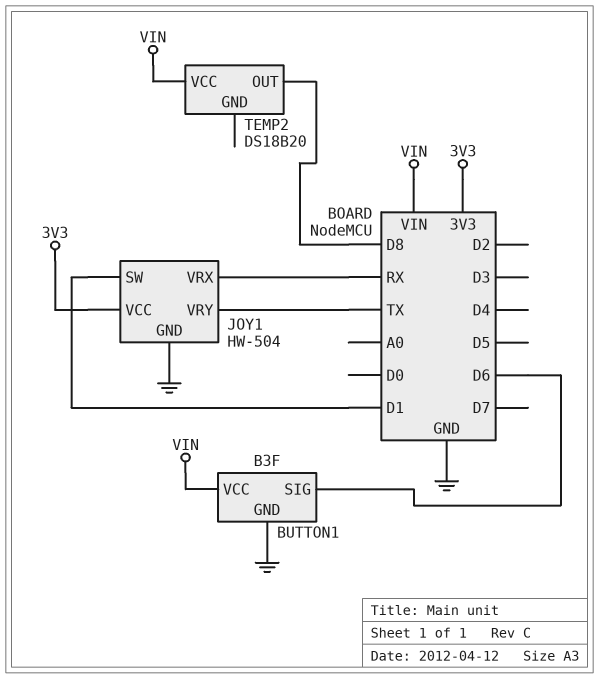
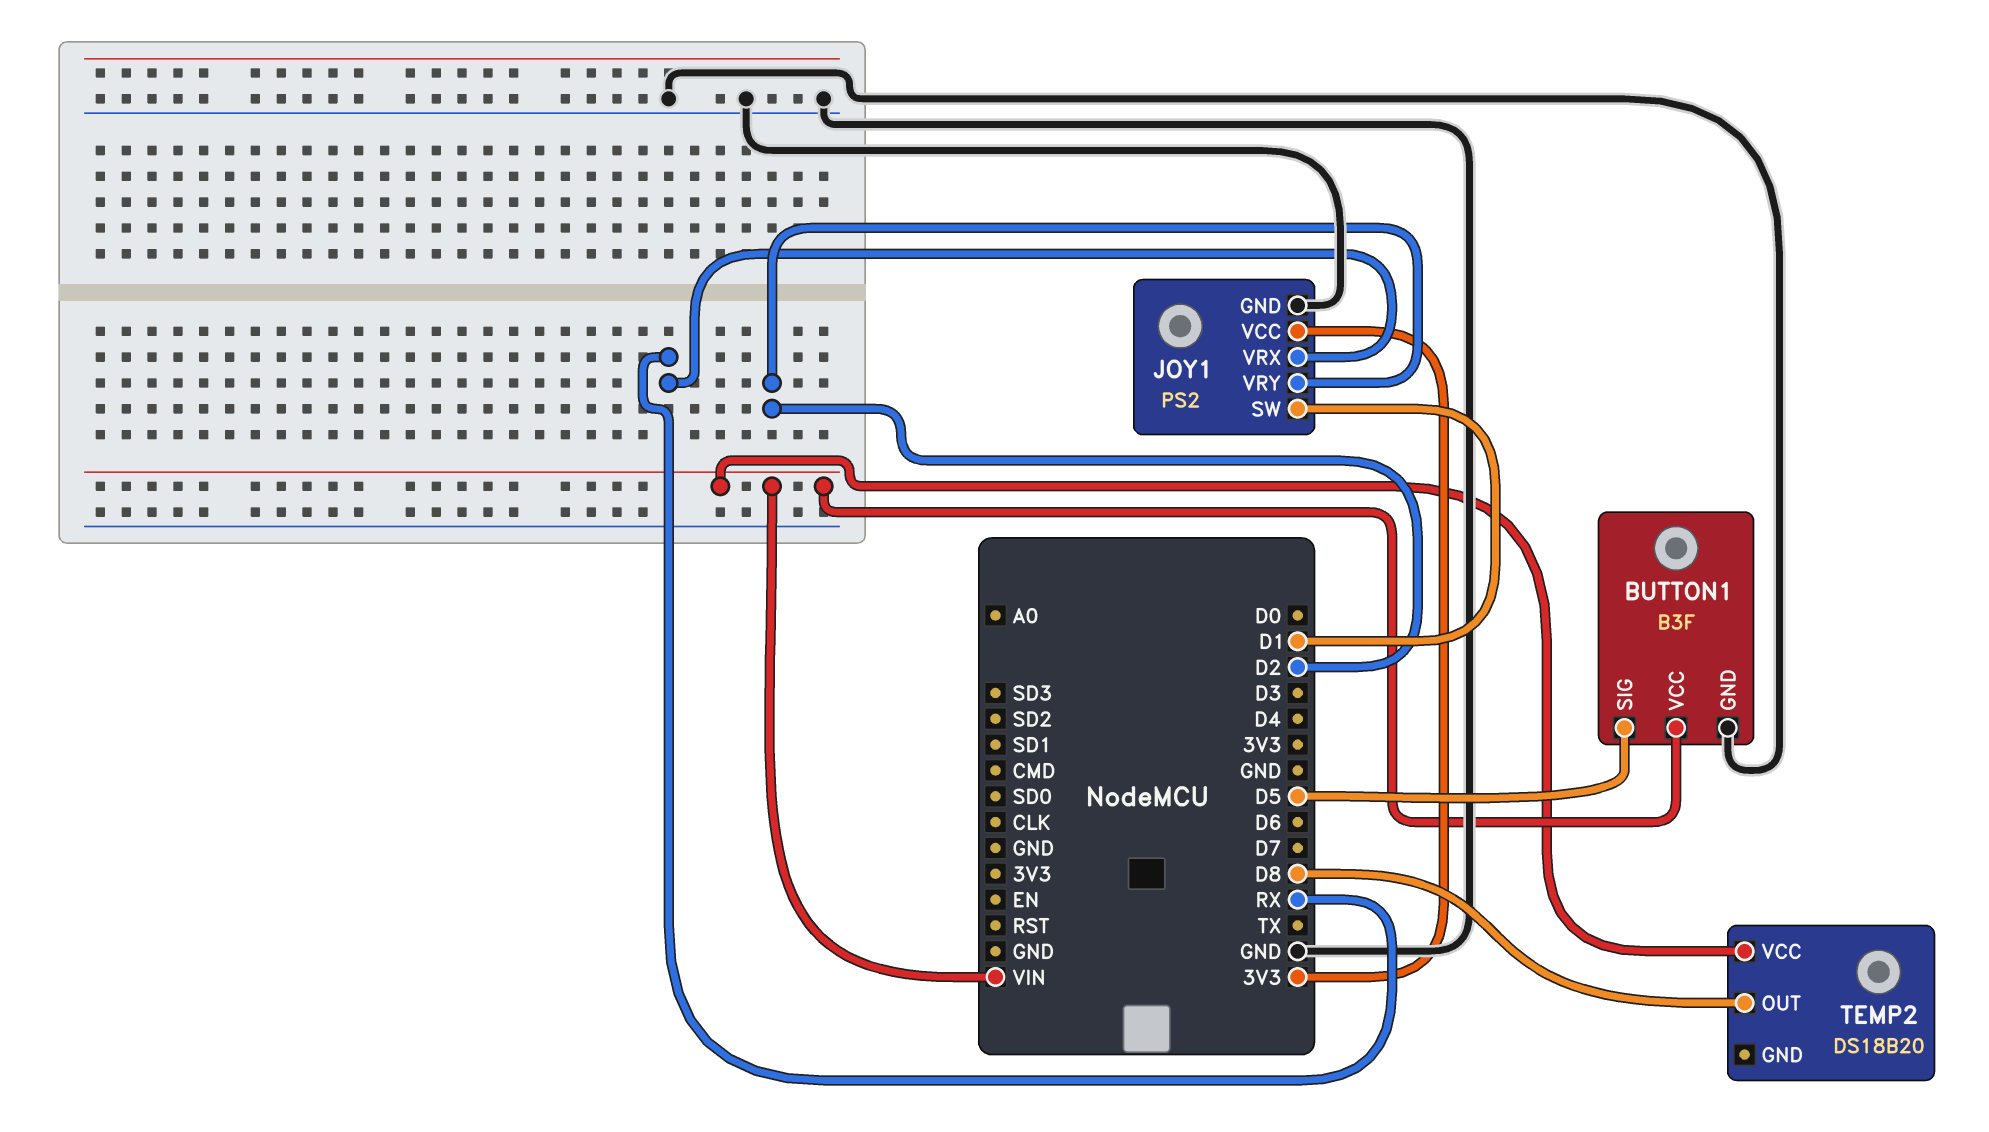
BUTTON1 pin SIG: D6 -> D5
JOY1: HW-504 -> PS2
JOY1 pin VRY: TX -> D2

